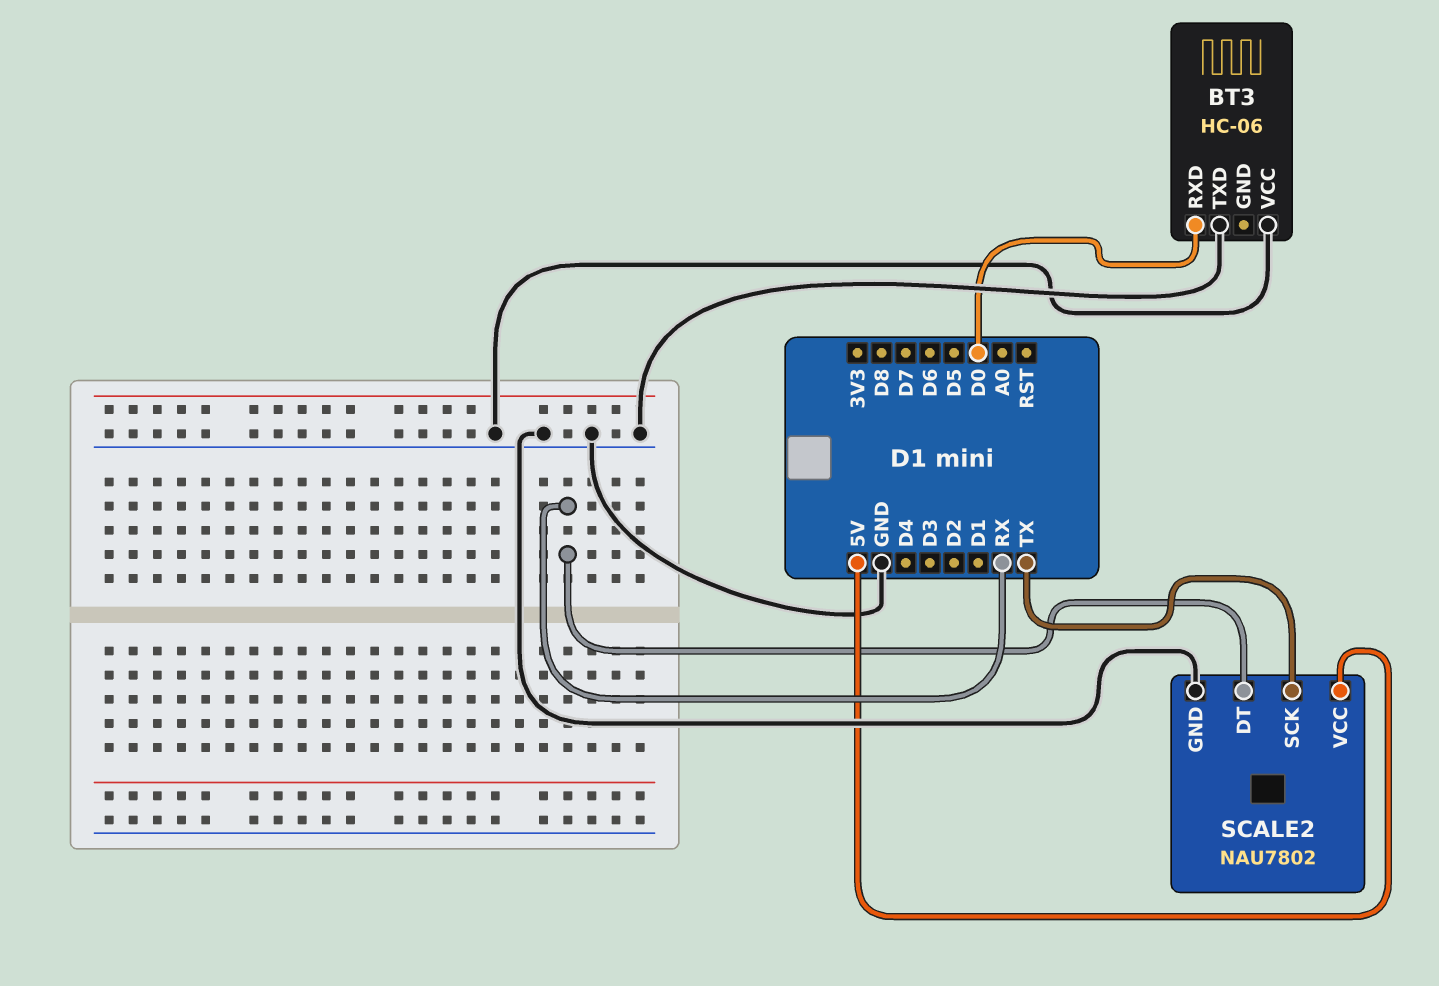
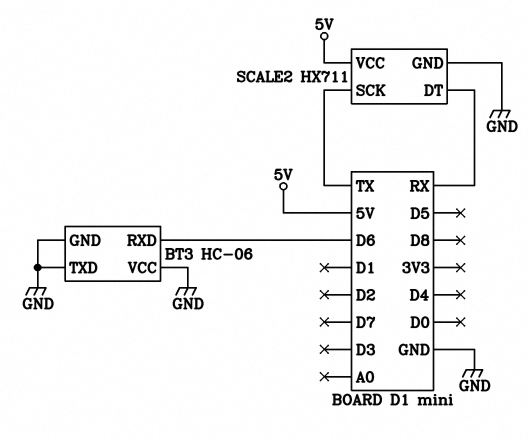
BT3 pin GND: none -> GND
BT3 pin RXD: D0 -> D6
SCALE2: NAU7802 -> HX711

